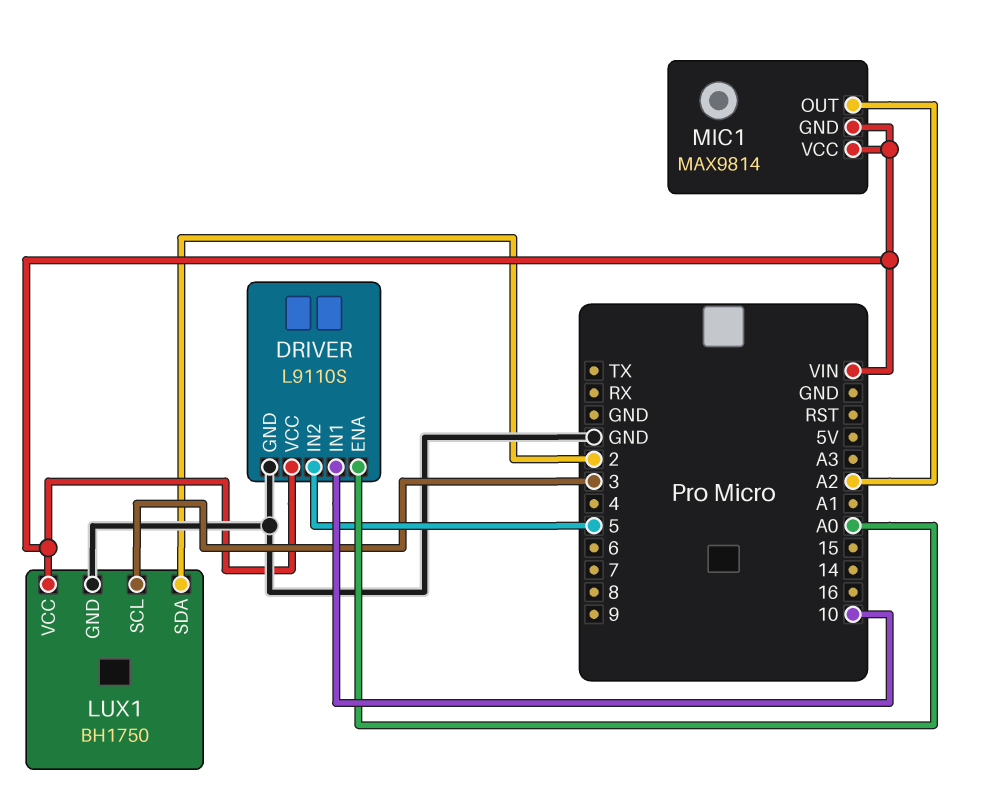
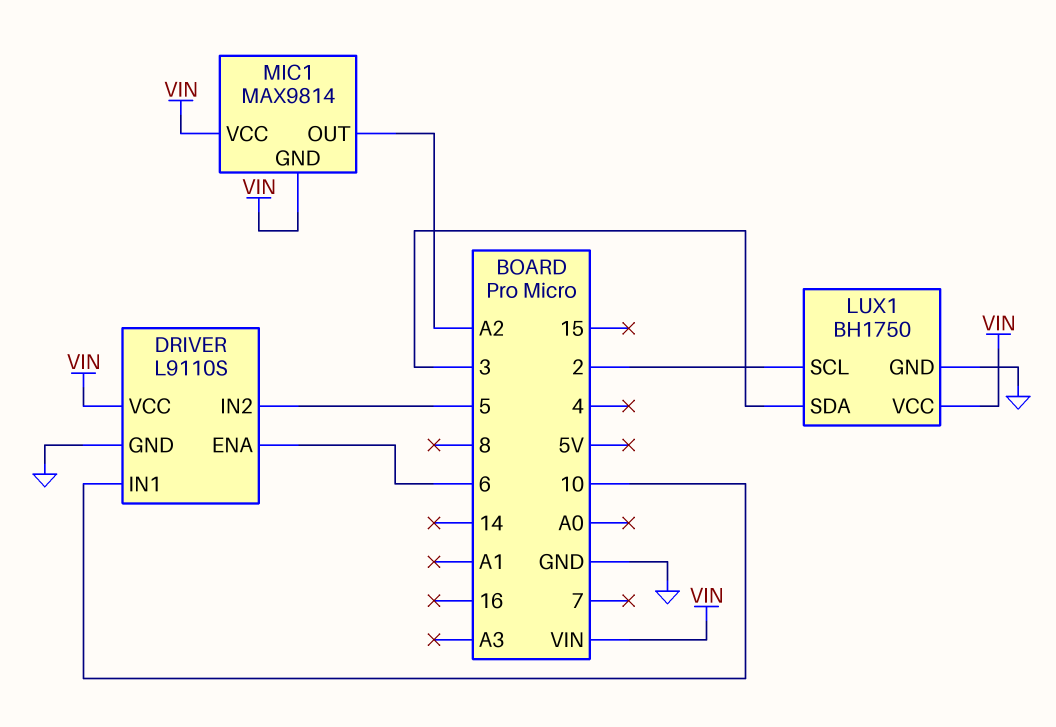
DRIVER pin ENA: A0 -> 6
LUX1 pin SCL: 3 -> 2
LUX1 pin SDA: 2 -> 3

